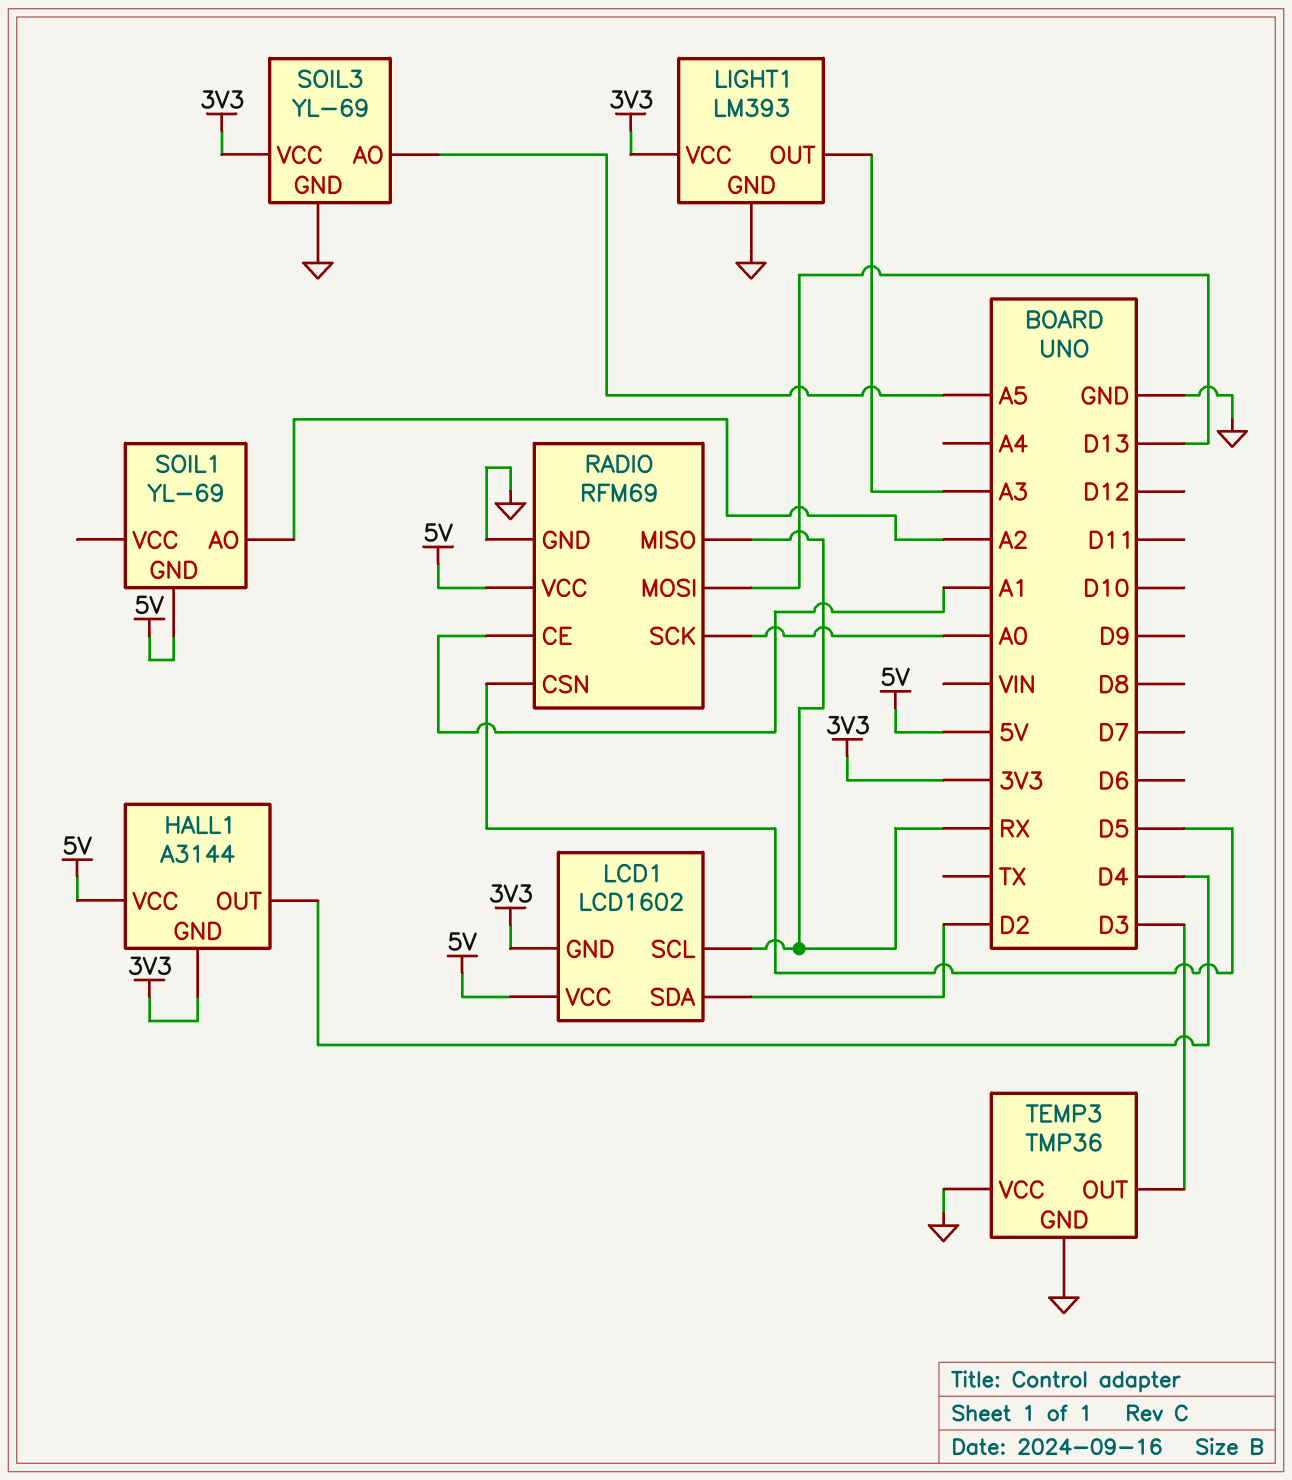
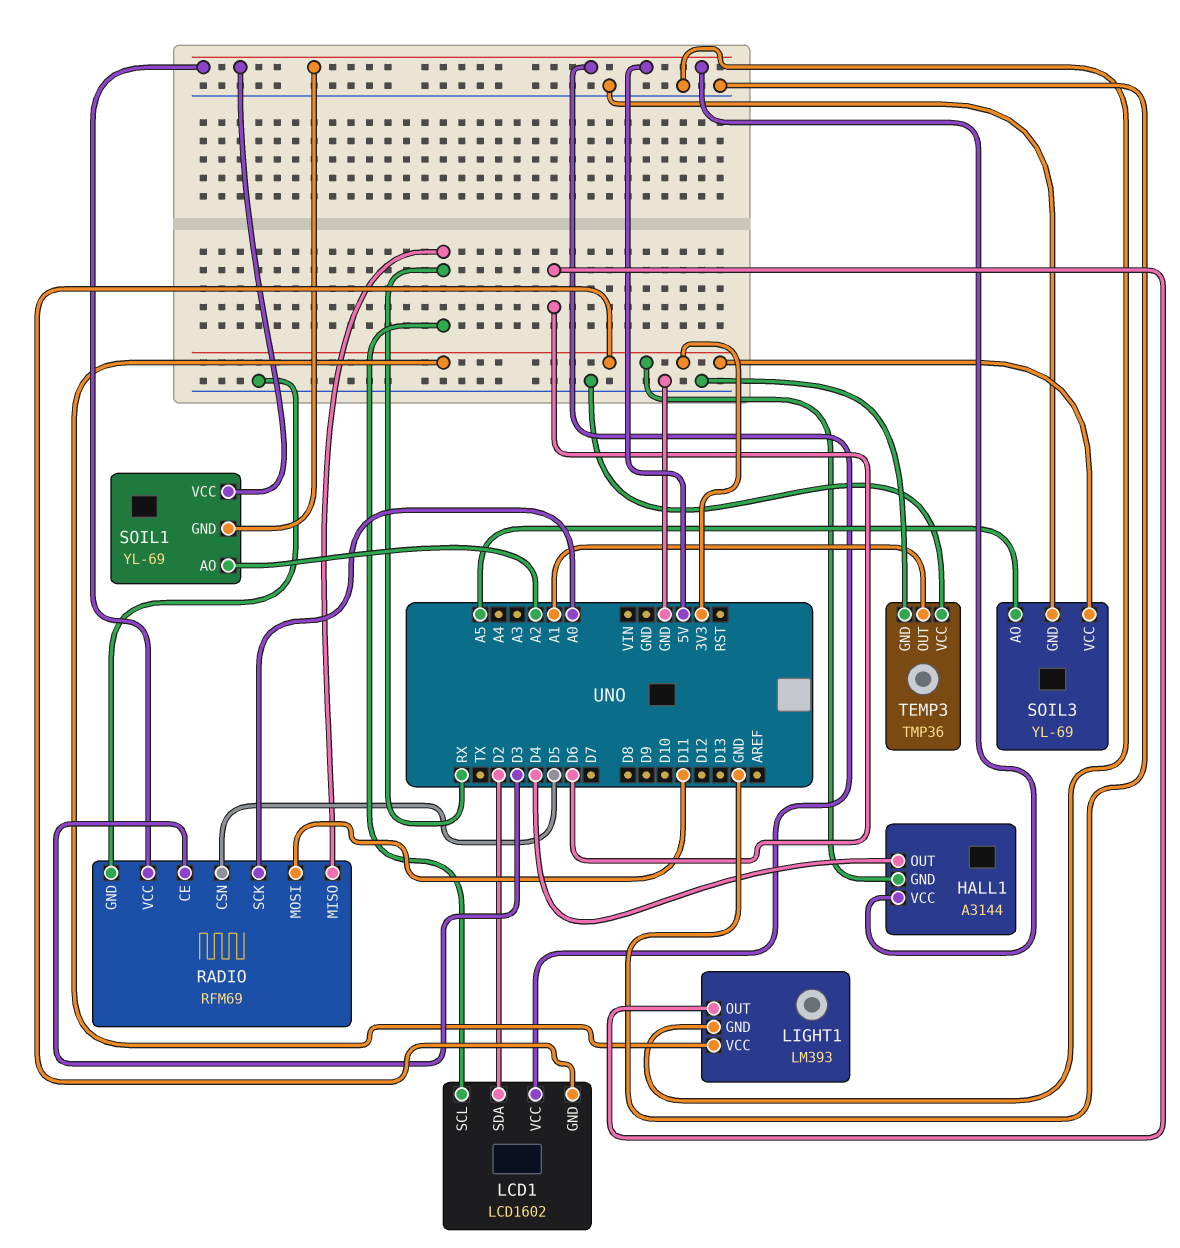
LIGHT1 pin OUT: A3 -> D6
RADIO pin CE: A1 -> D3
RADIO pin MOSI: D13 -> D11
SOIL1 pin VCC: none -> 5V
TEMP3 pin OUT: D3 -> A1

